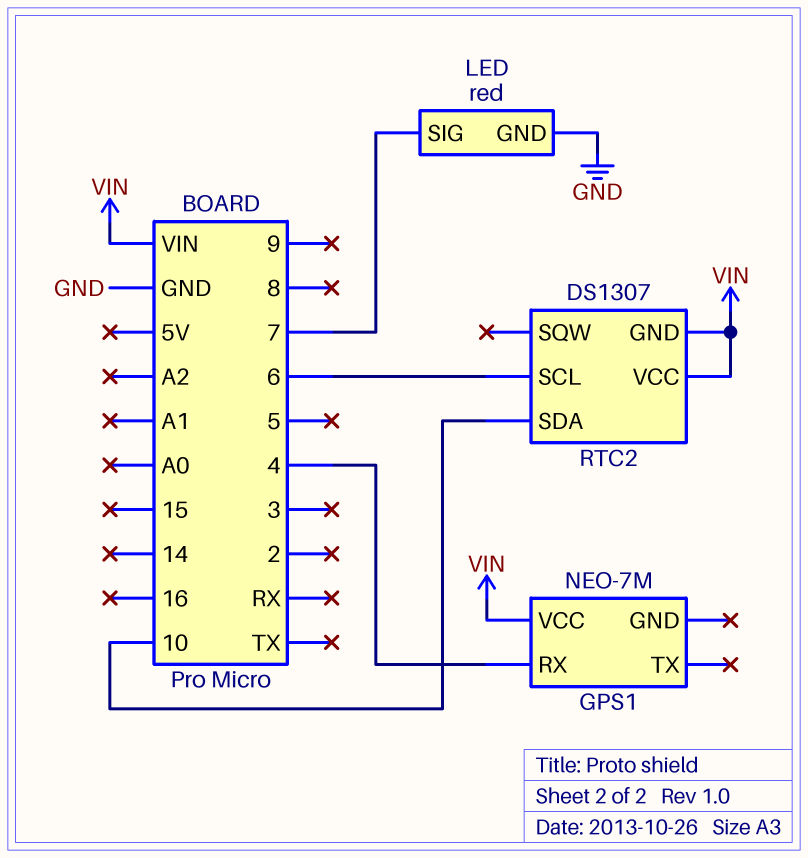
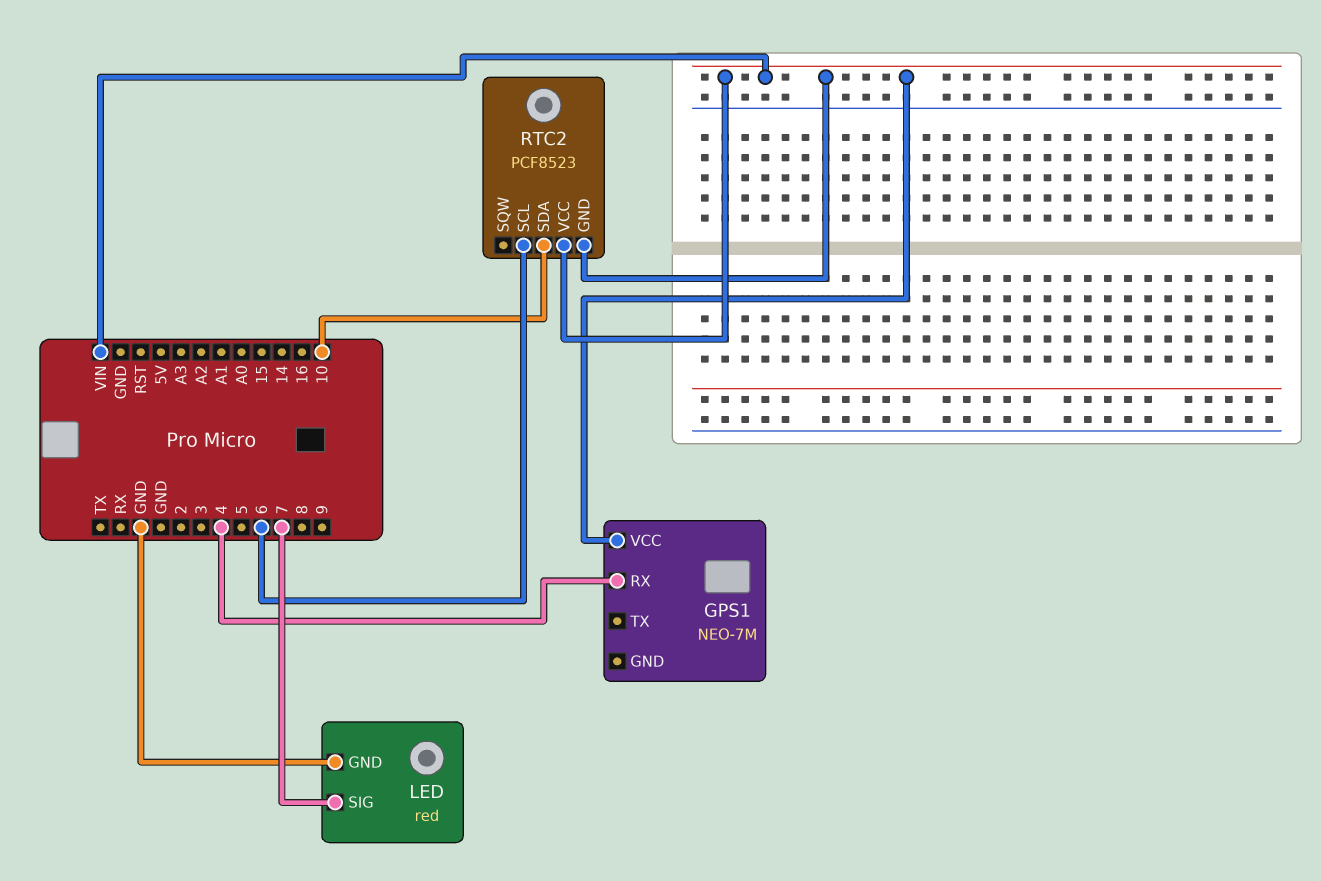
RTC2: DS1307 -> PCF8523

